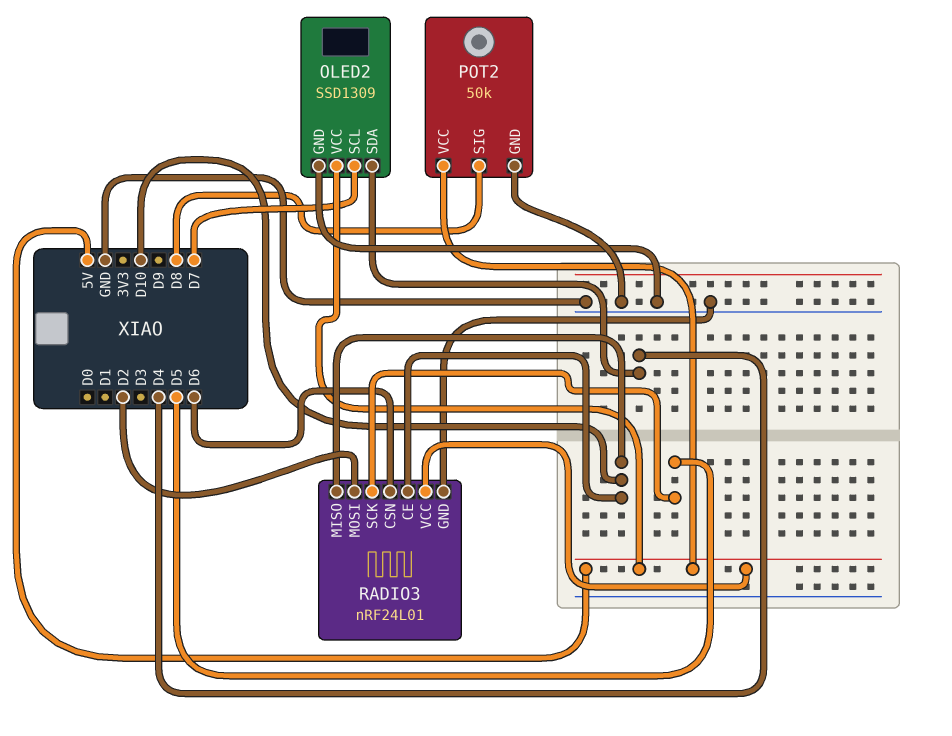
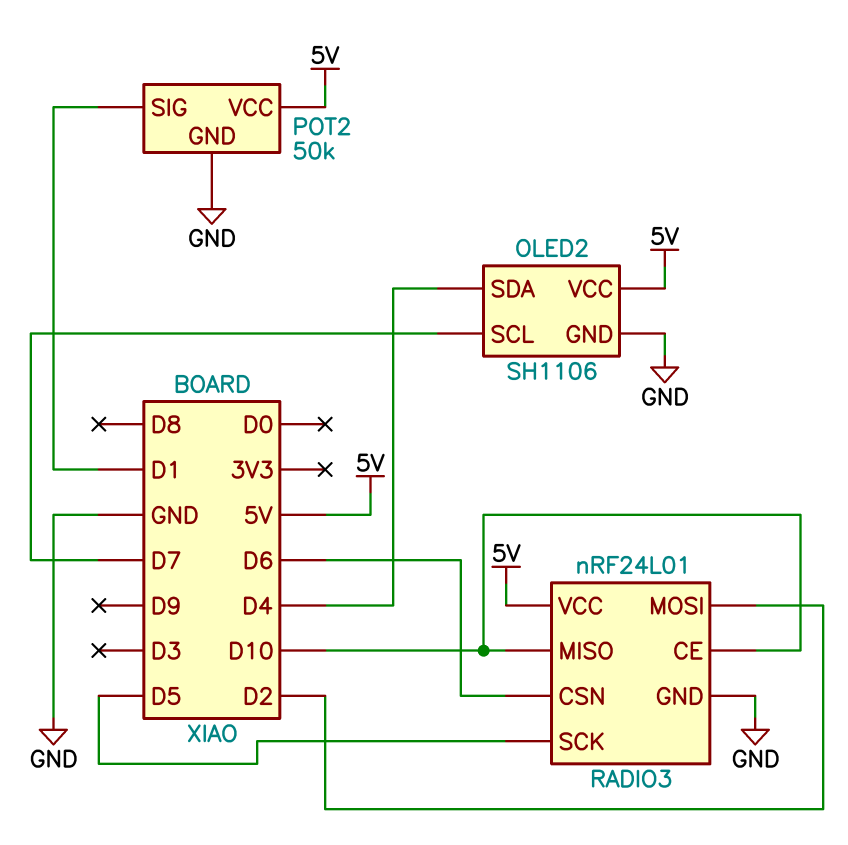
OLED2: SSD1309 -> SH1106
POT2 pin SIG: D8 -> D1

